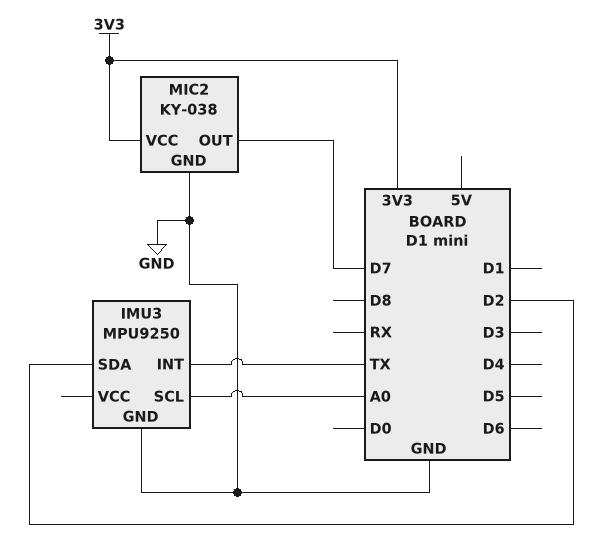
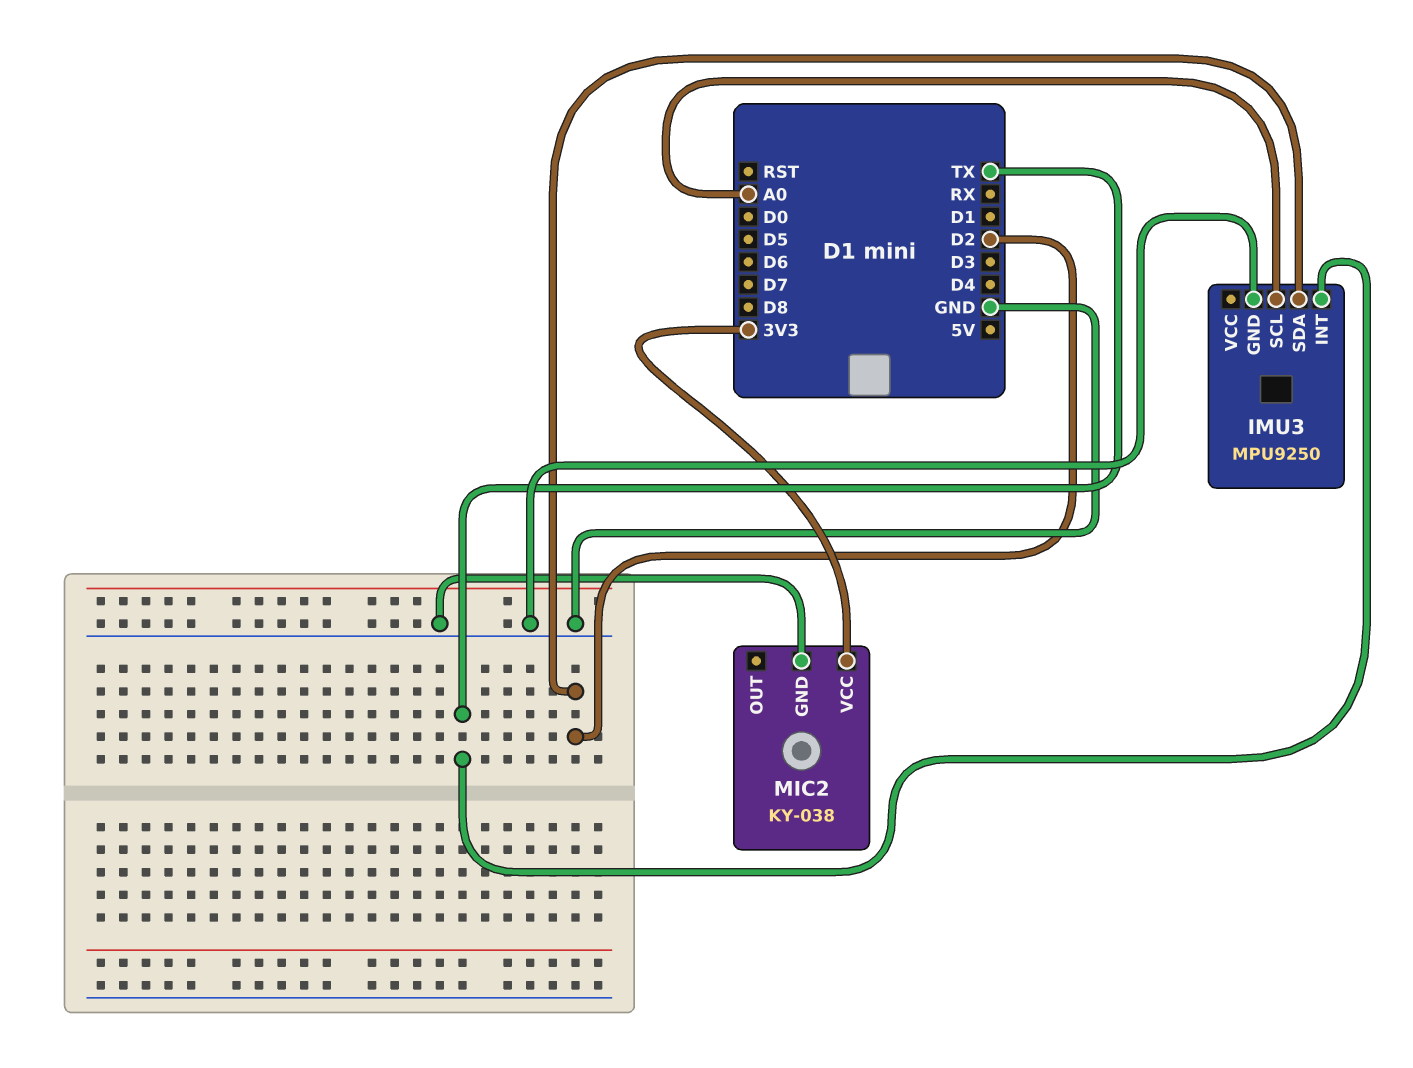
MIC2 pin OUT: D7 -> none

